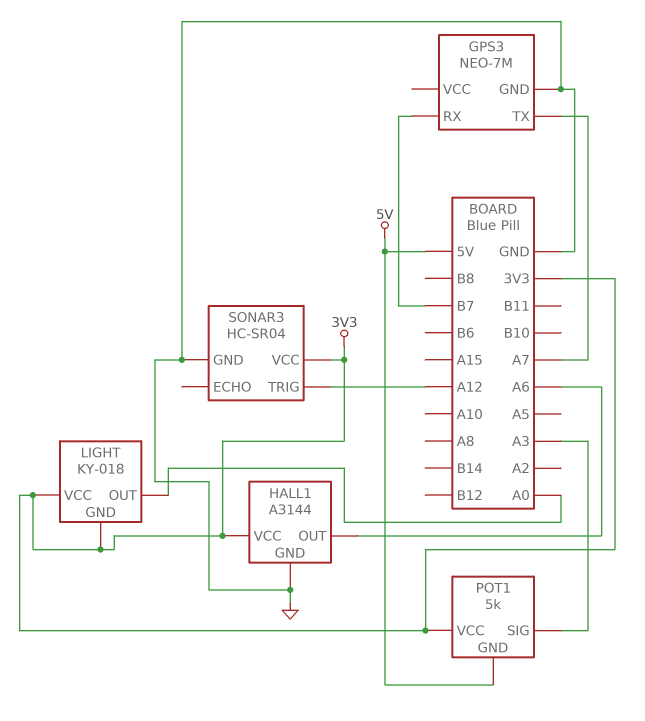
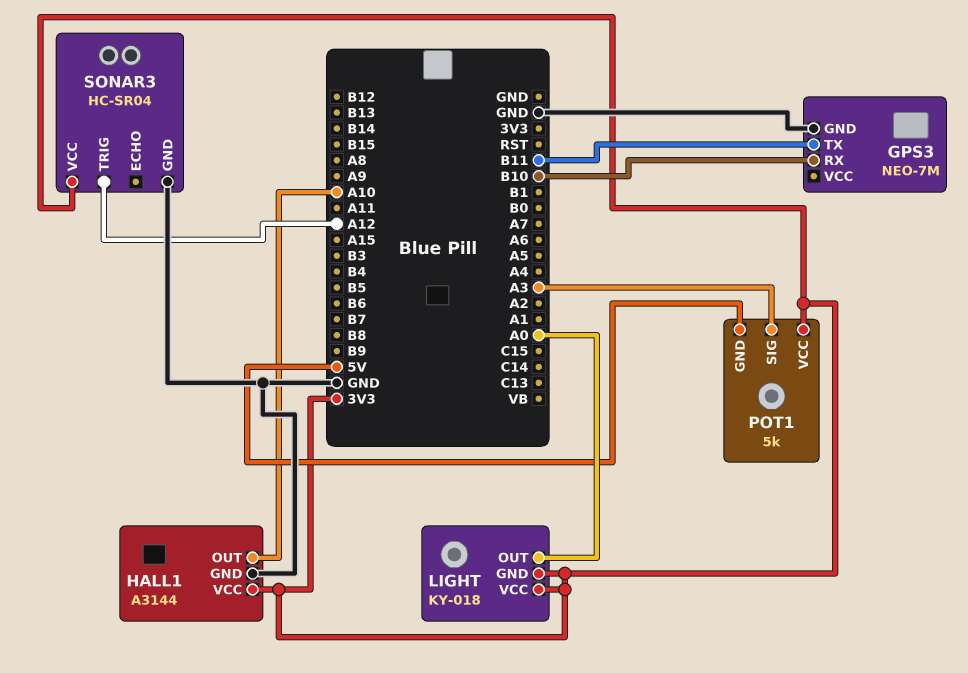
GPS3 pin RX: B7 -> B10
GPS3 pin TX: A7 -> B11
HALL1 pin OUT: A6 -> A10

